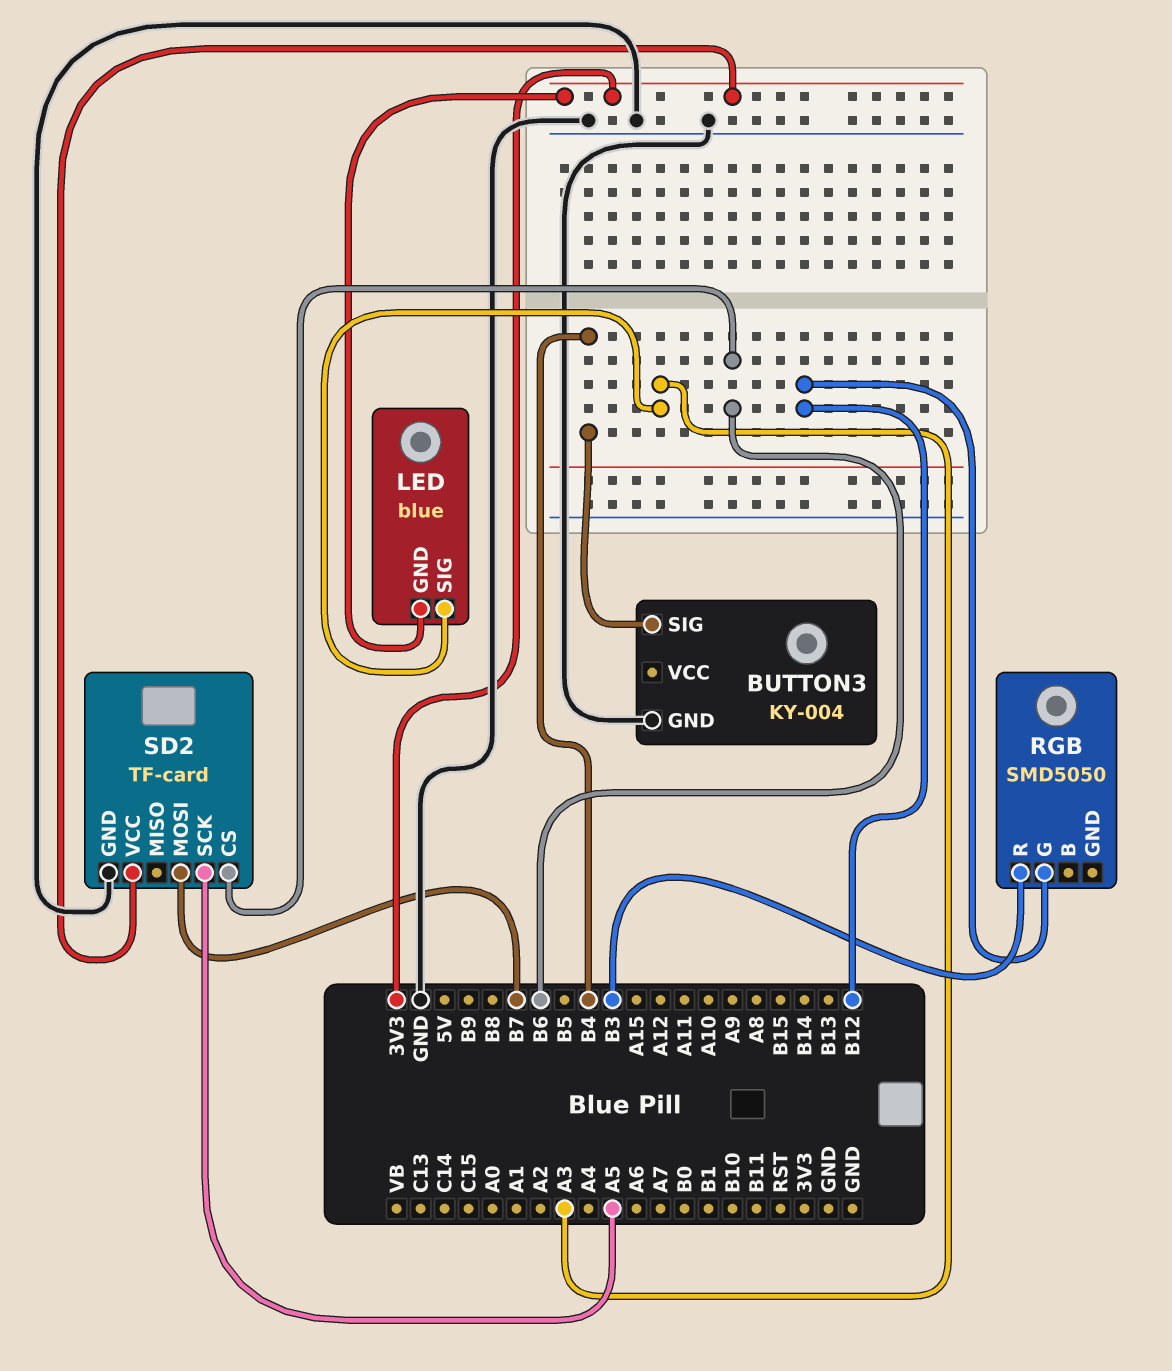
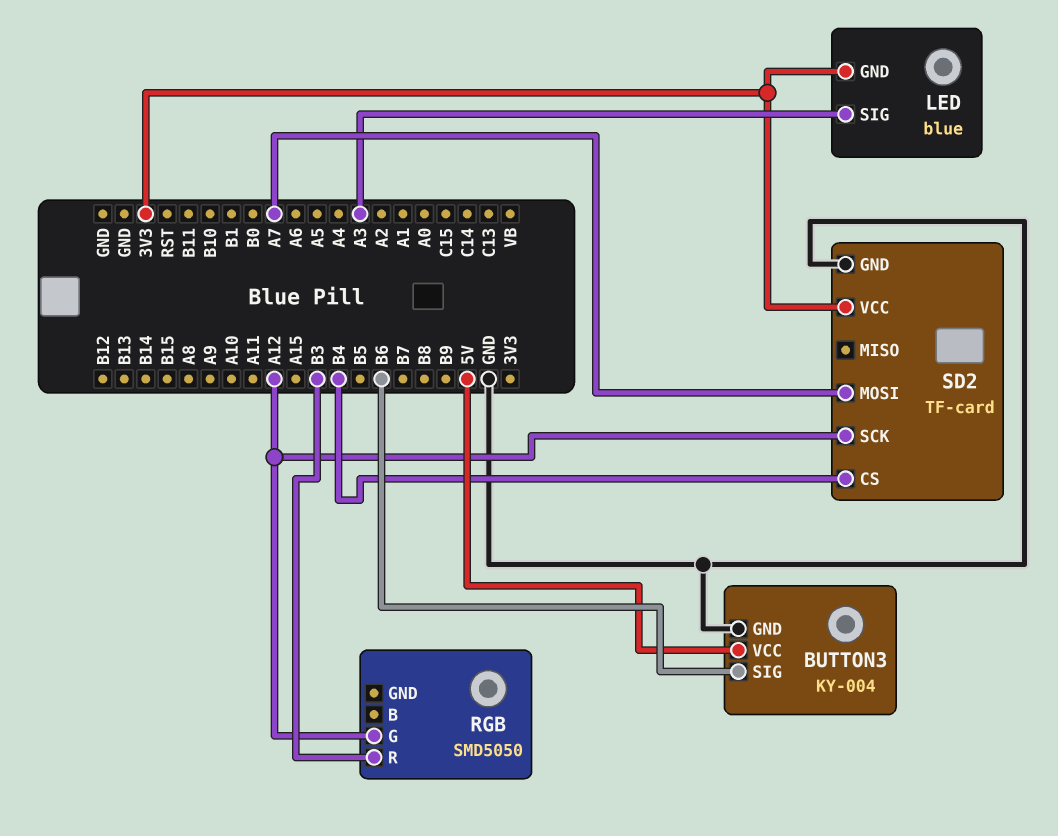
BUTTON3 pin SIG: B4 -> B6
BUTTON3 pin VCC: none -> 5V
RGB pin G: B12 -> A12
SD2 pin CS: B6 -> B4
SD2 pin MOSI: B7 -> A7
SD2 pin SCK: A5 -> A12

